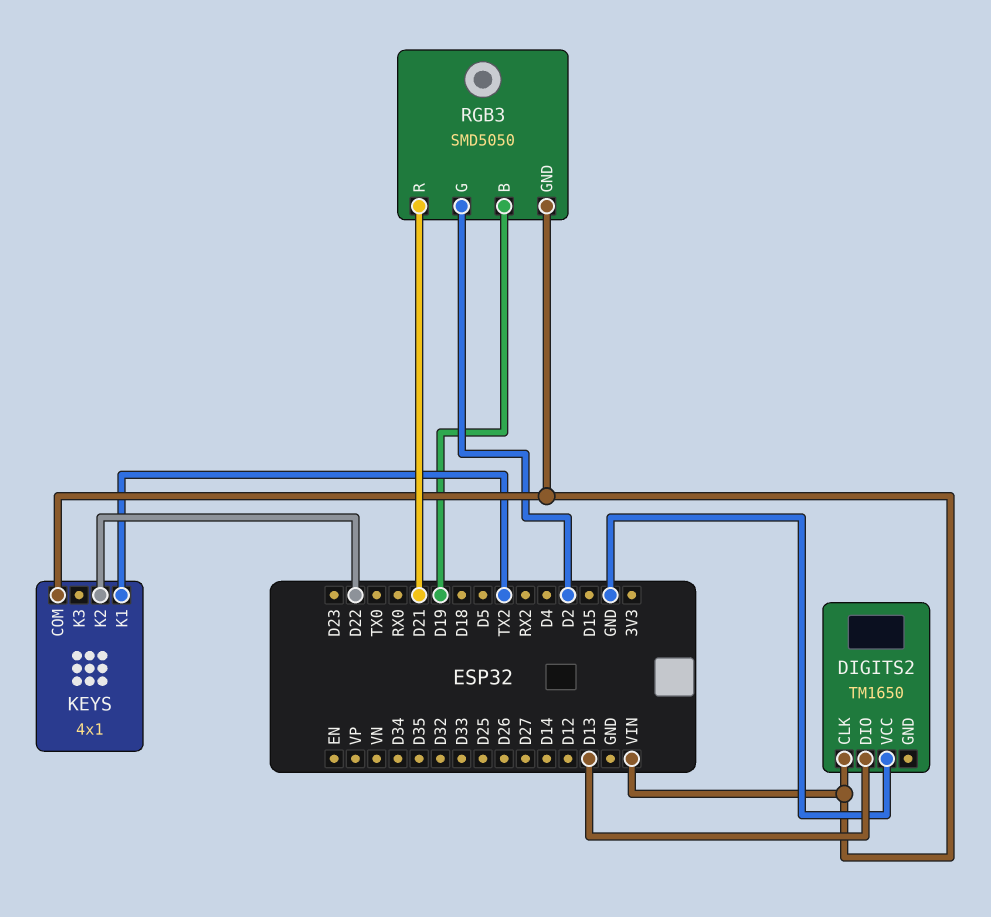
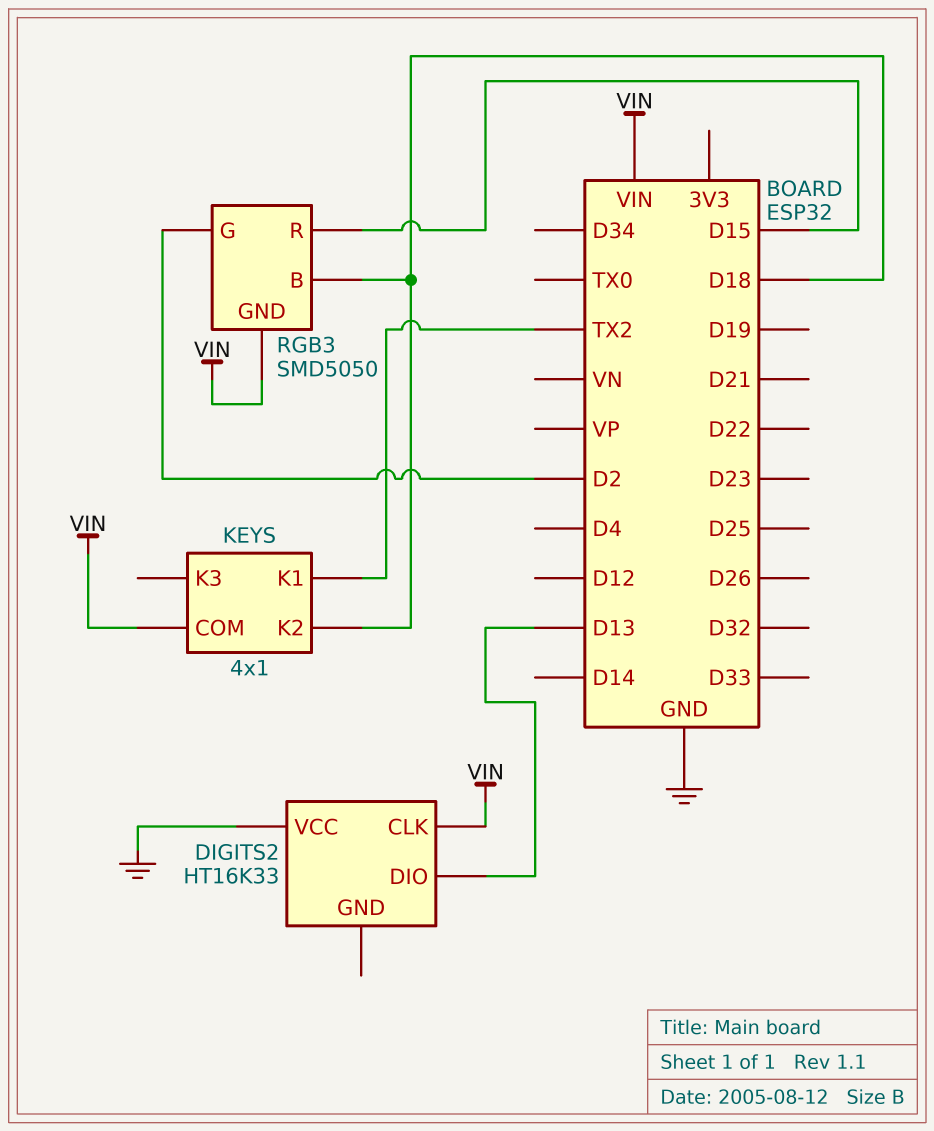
DIGITS2: TM1650 -> HT16K33
KEYS pin K2: D22 -> D18
RGB3 pin B: D19 -> D18
RGB3 pin R: D21 -> D15

